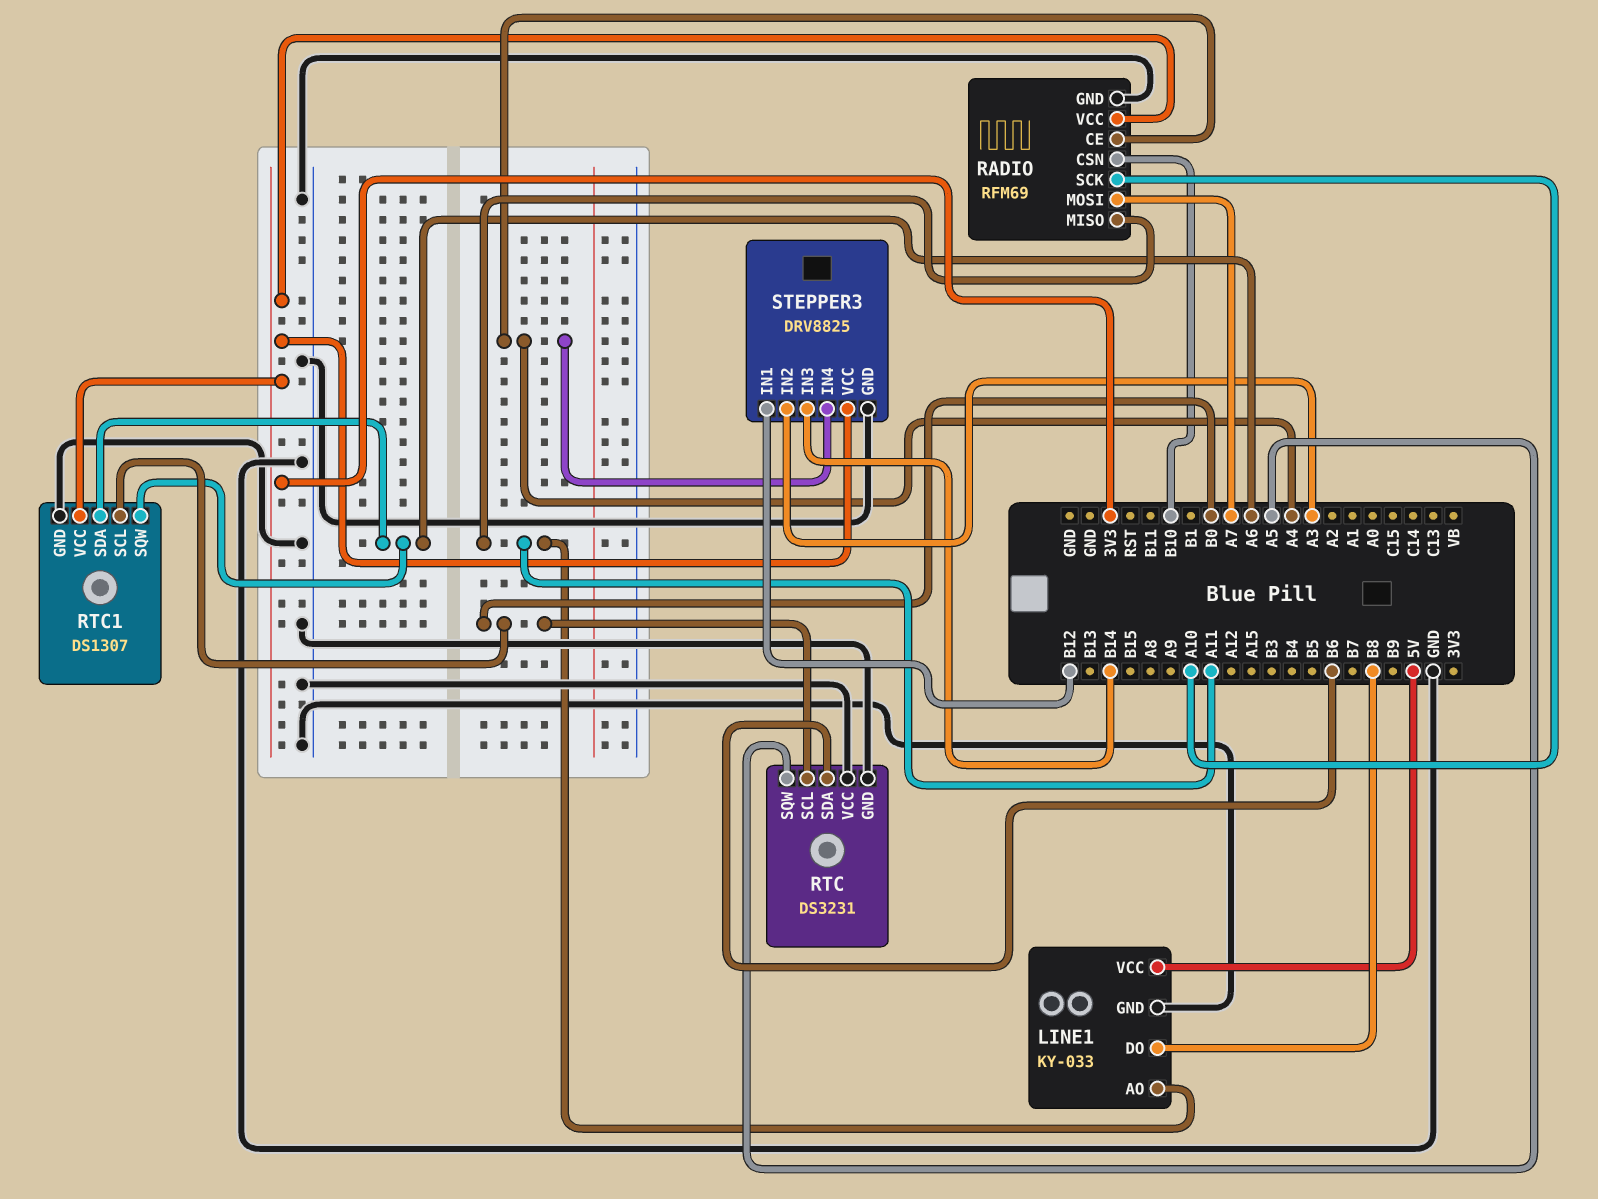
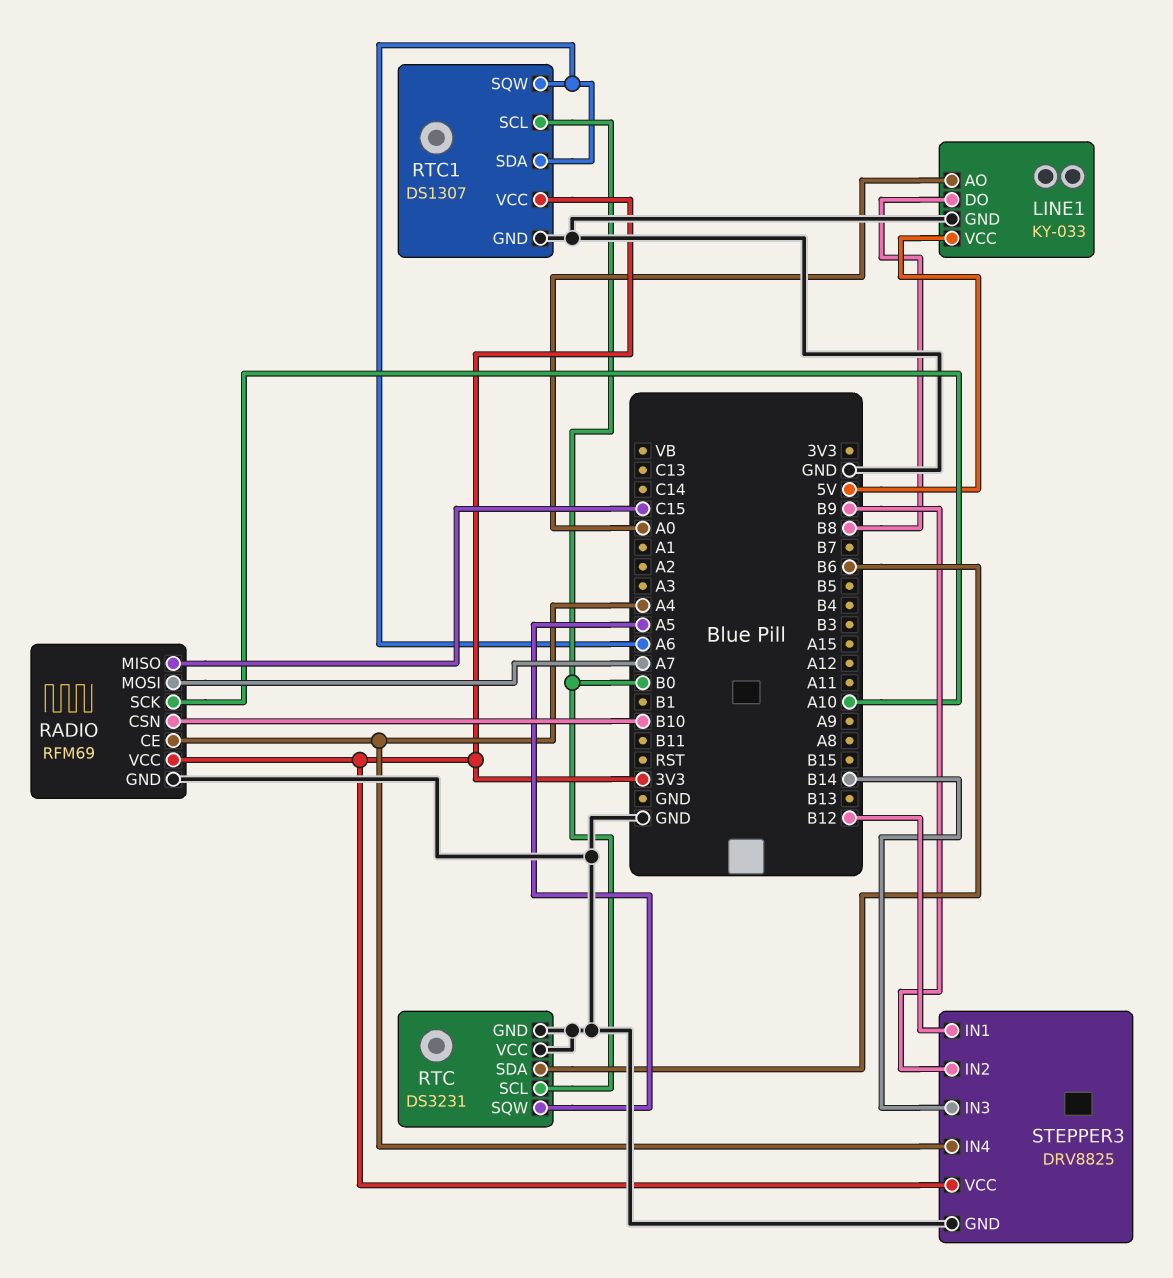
LINE1 pin AO: A11 -> A0
RADIO pin MISO: A11 -> C15
STEPPER3 pin IN2: A3 -> B9

